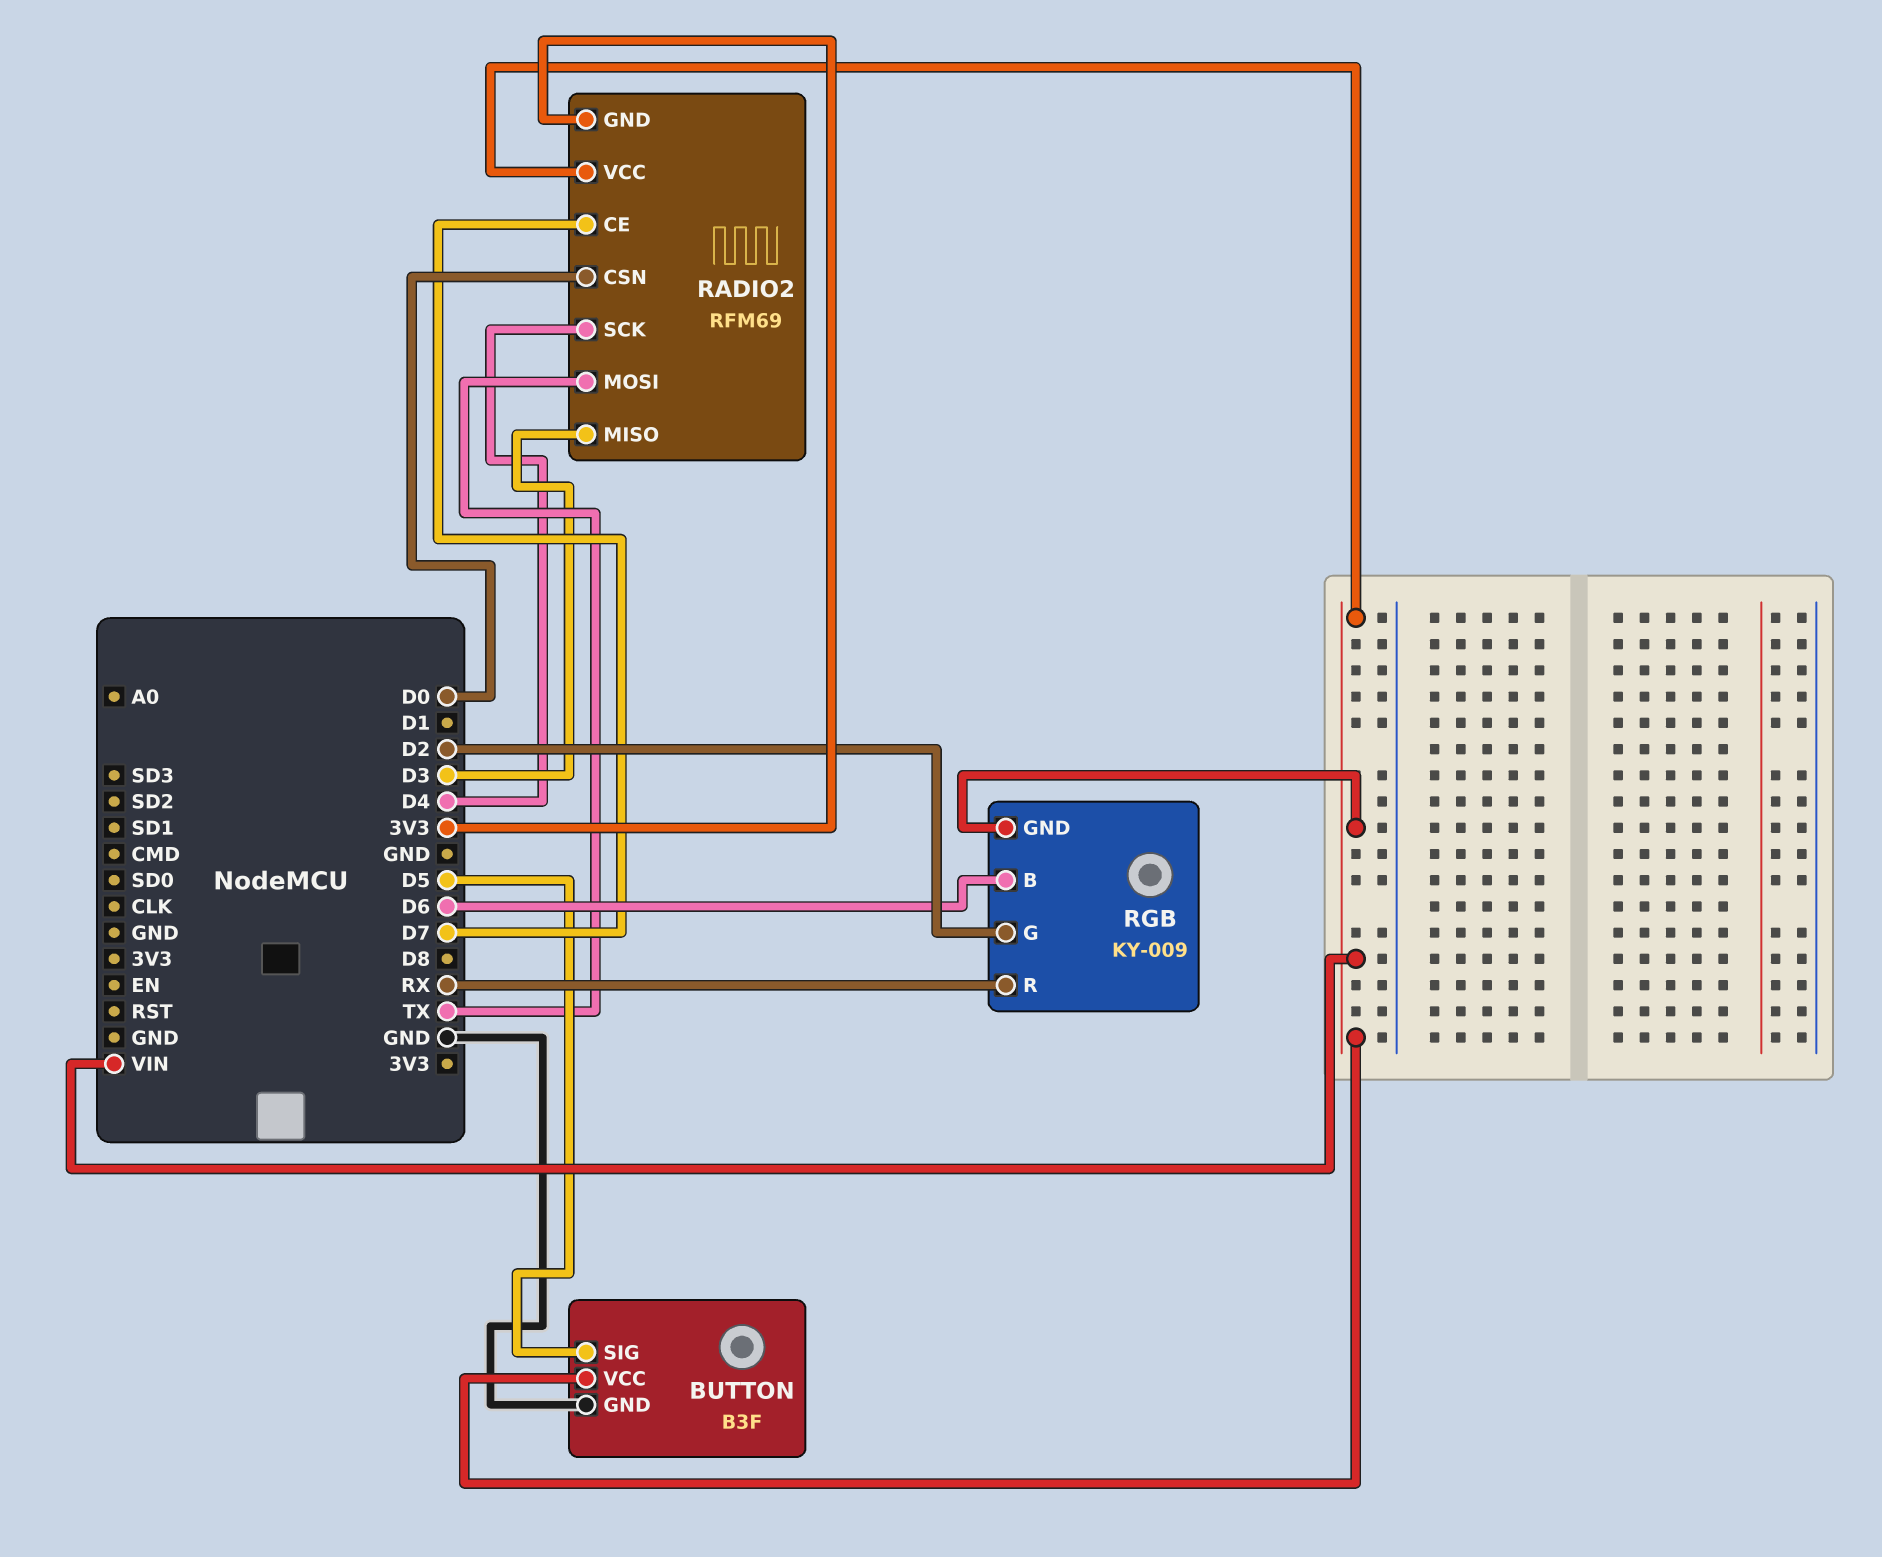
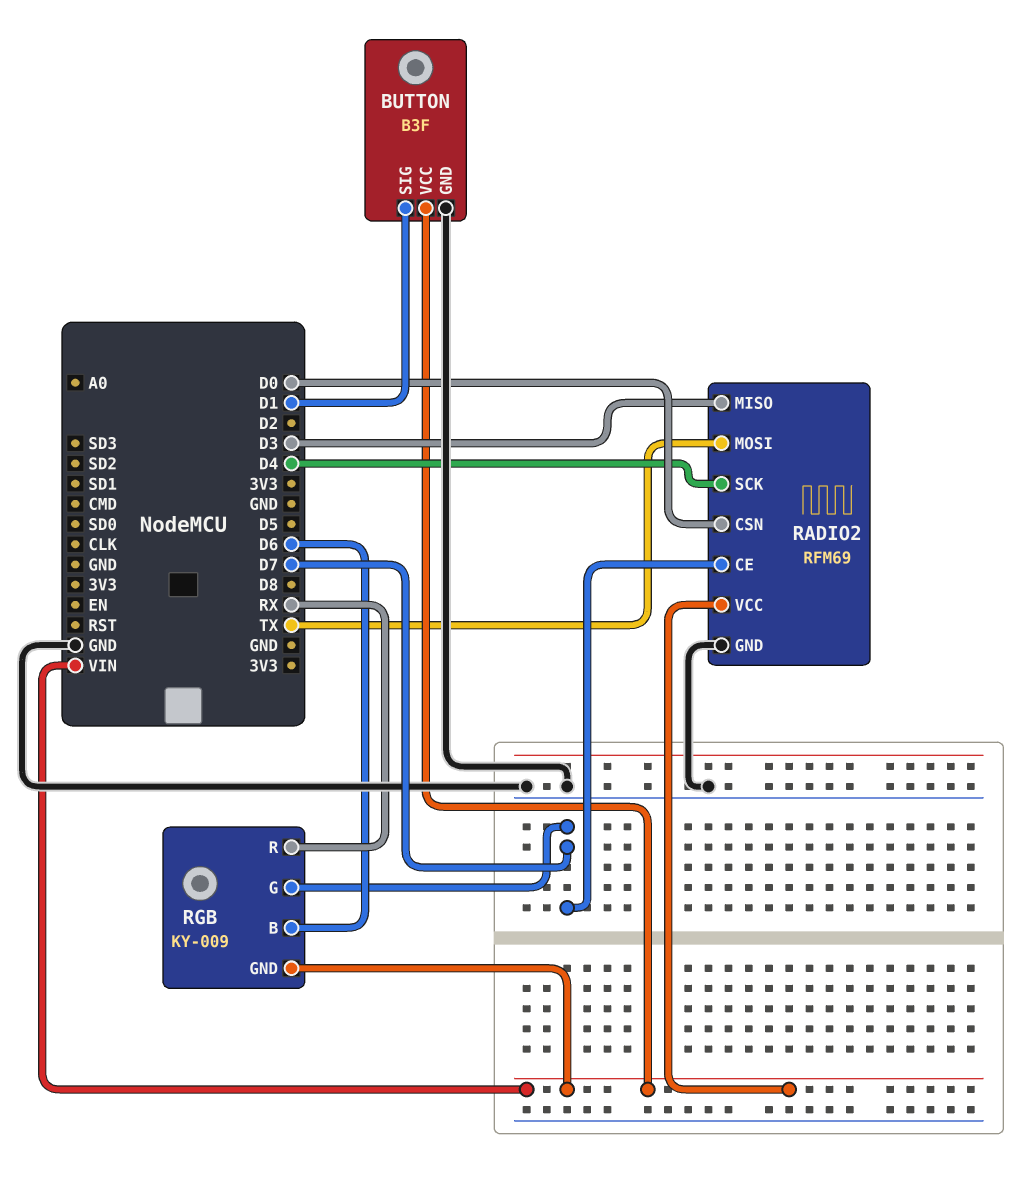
BUTTON pin SIG: D5 -> D1
RADIO2 pin GND: 3V3 -> GND
RGB pin G: D2 -> D7

